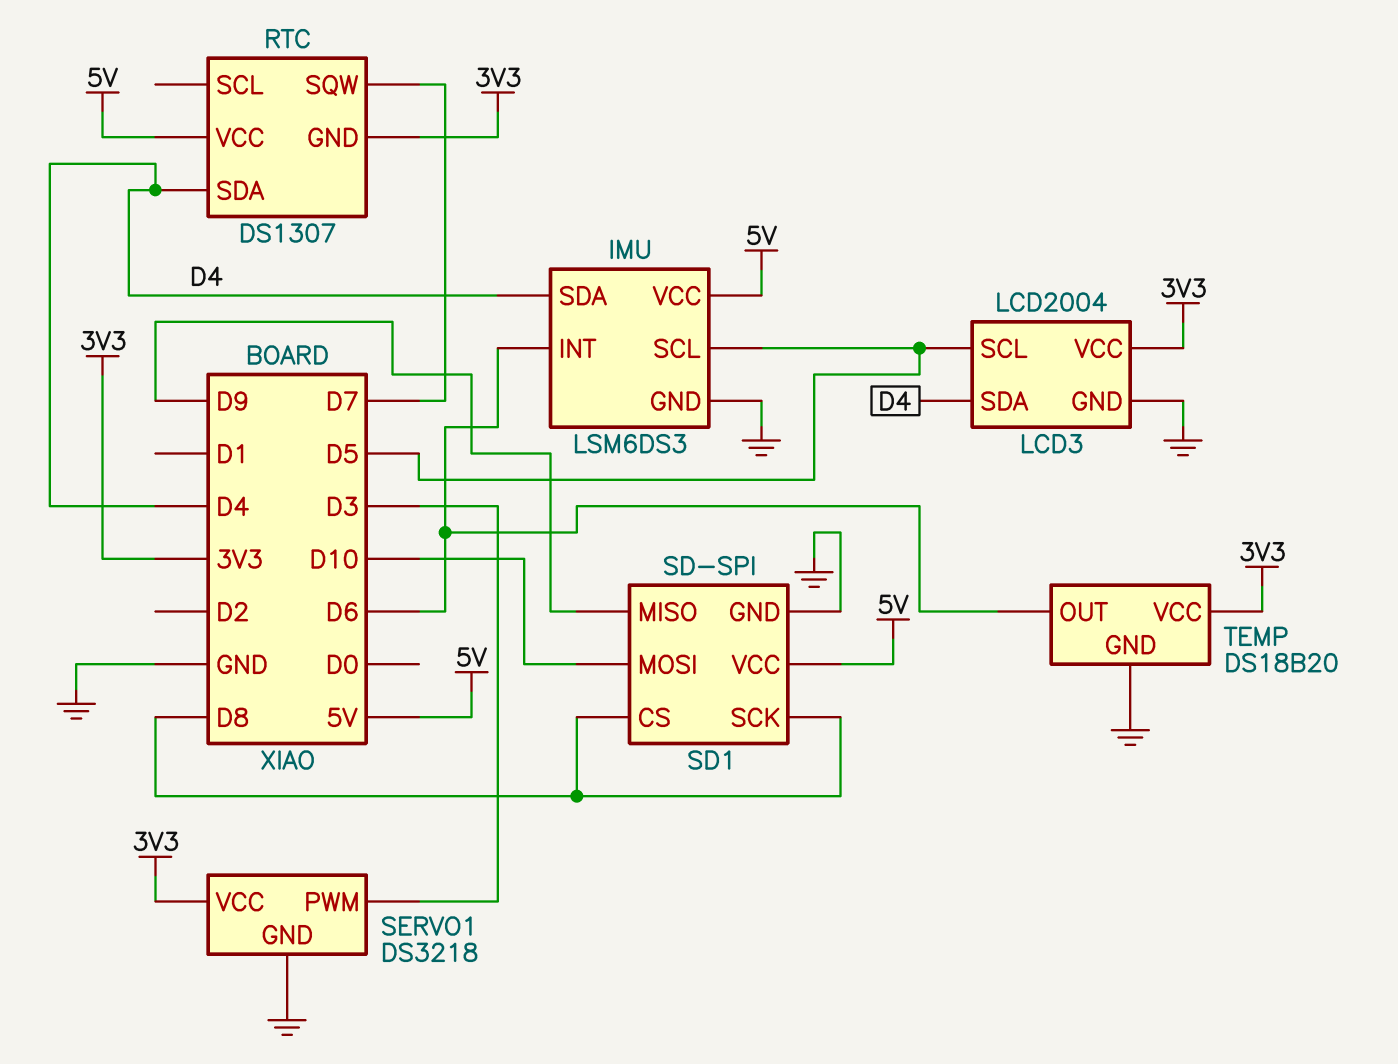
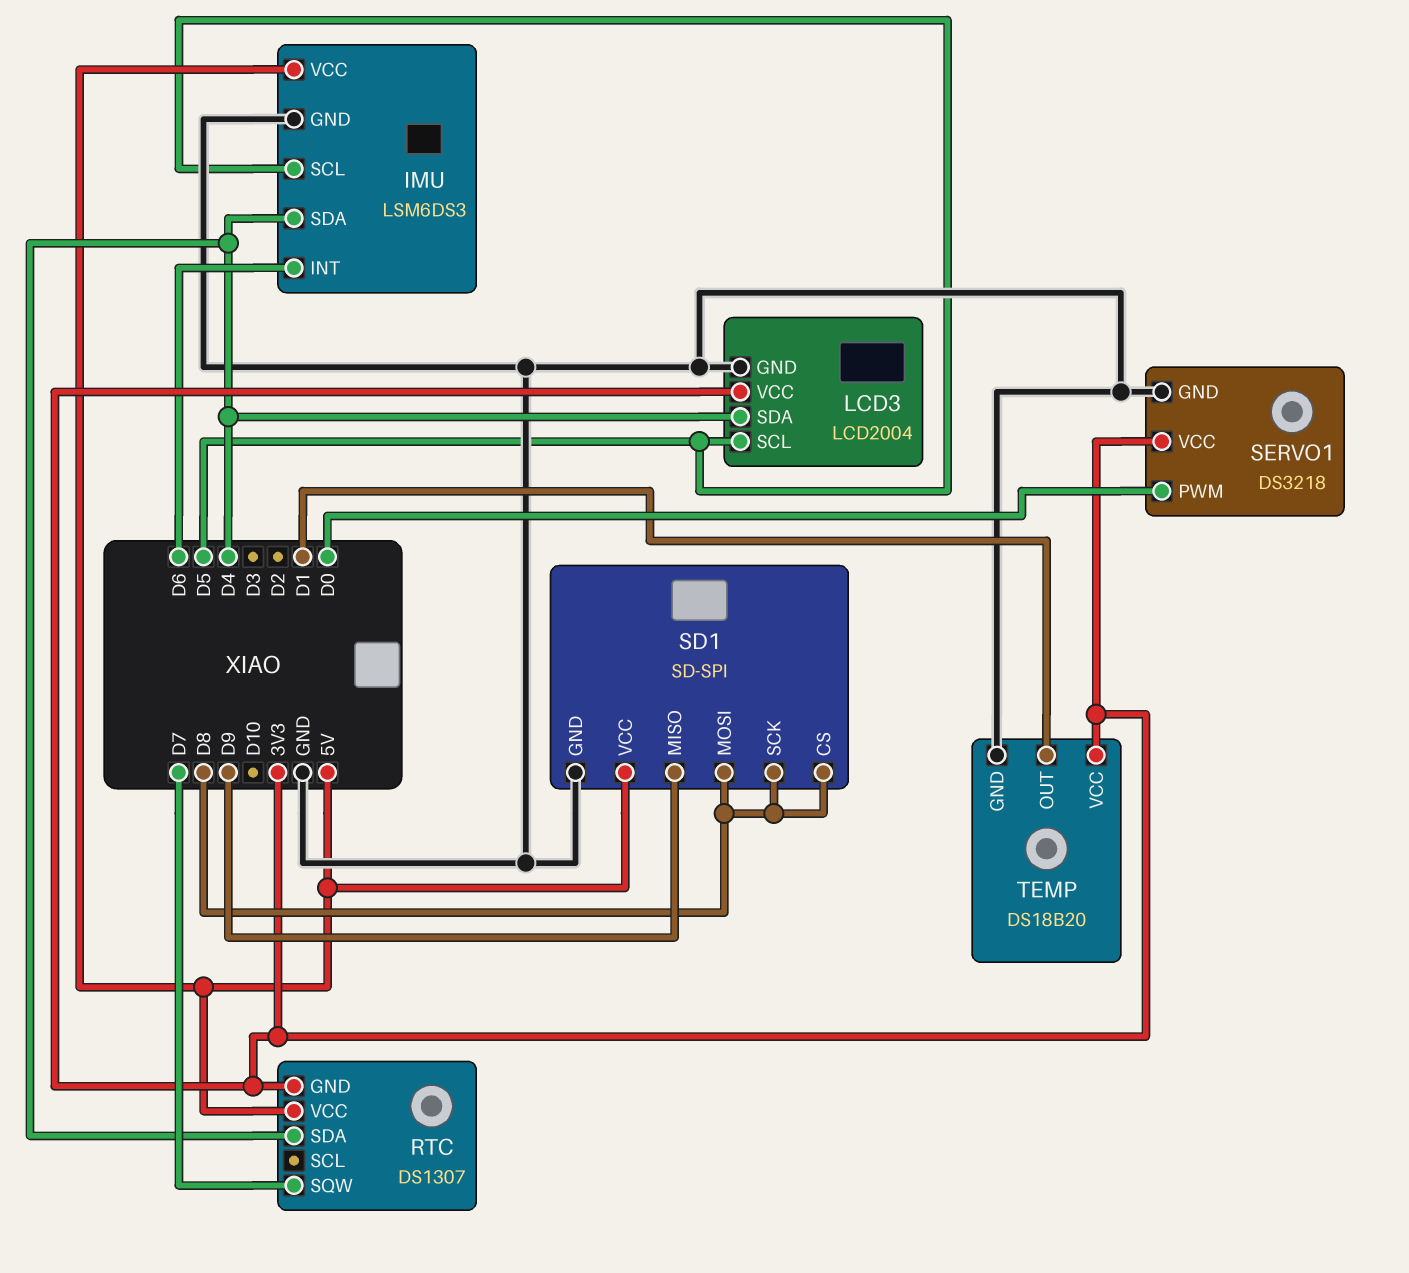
SD1 pin MOSI: D10 -> D8
SERVO1 pin PWM: D3 -> D0
TEMP pin OUT: D6 -> D1

